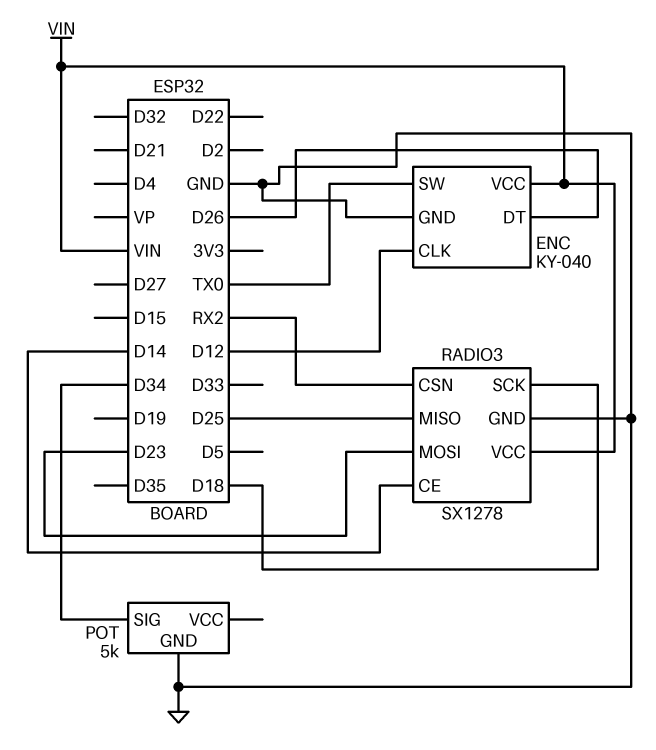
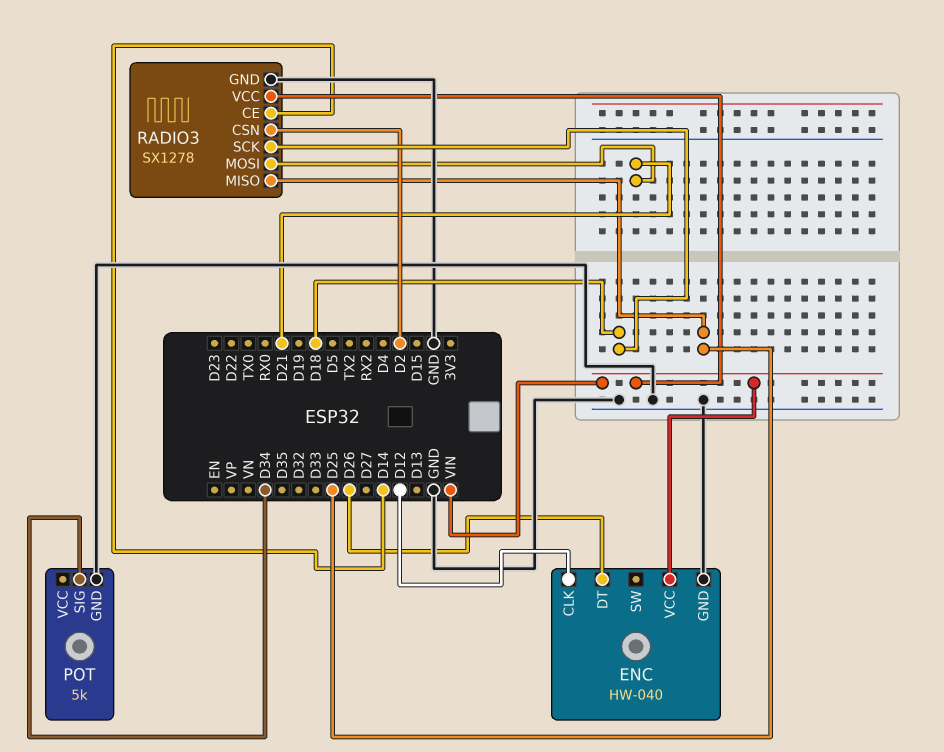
ENC: KY-040 -> HW-040
ENC pin SW: TX0 -> none
RADIO3 pin CSN: RX2 -> D2
RADIO3 pin MOSI: D23 -> D21

